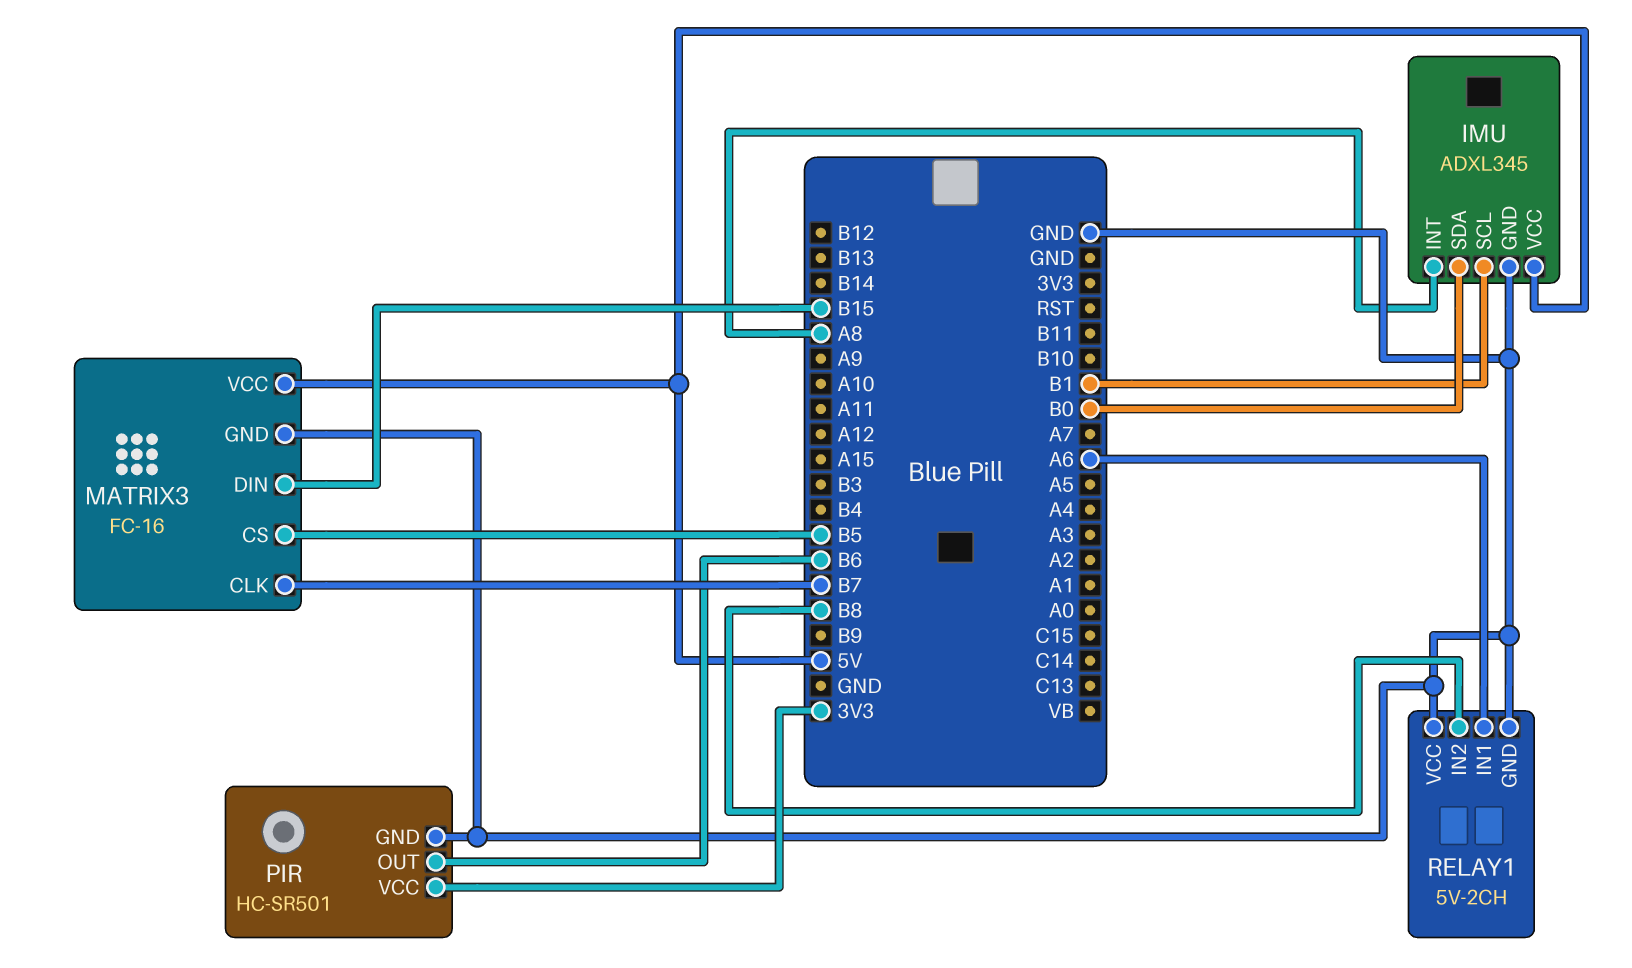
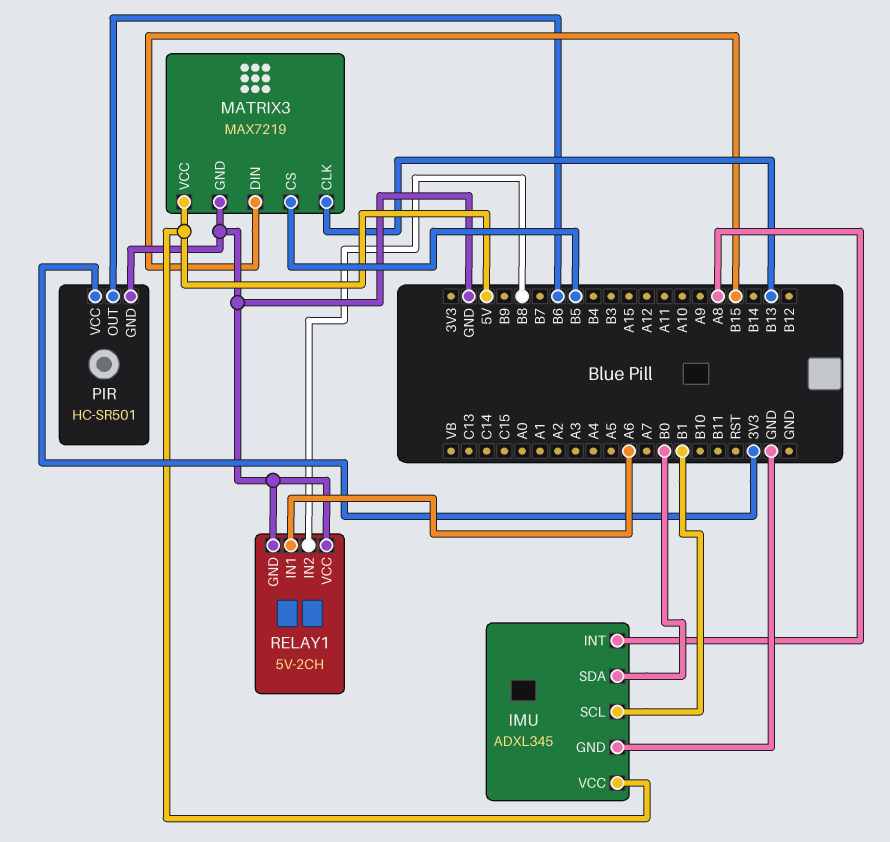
MATRIX3: FC-16 -> MAX7219
MATRIX3 pin CLK: B7 -> B13

